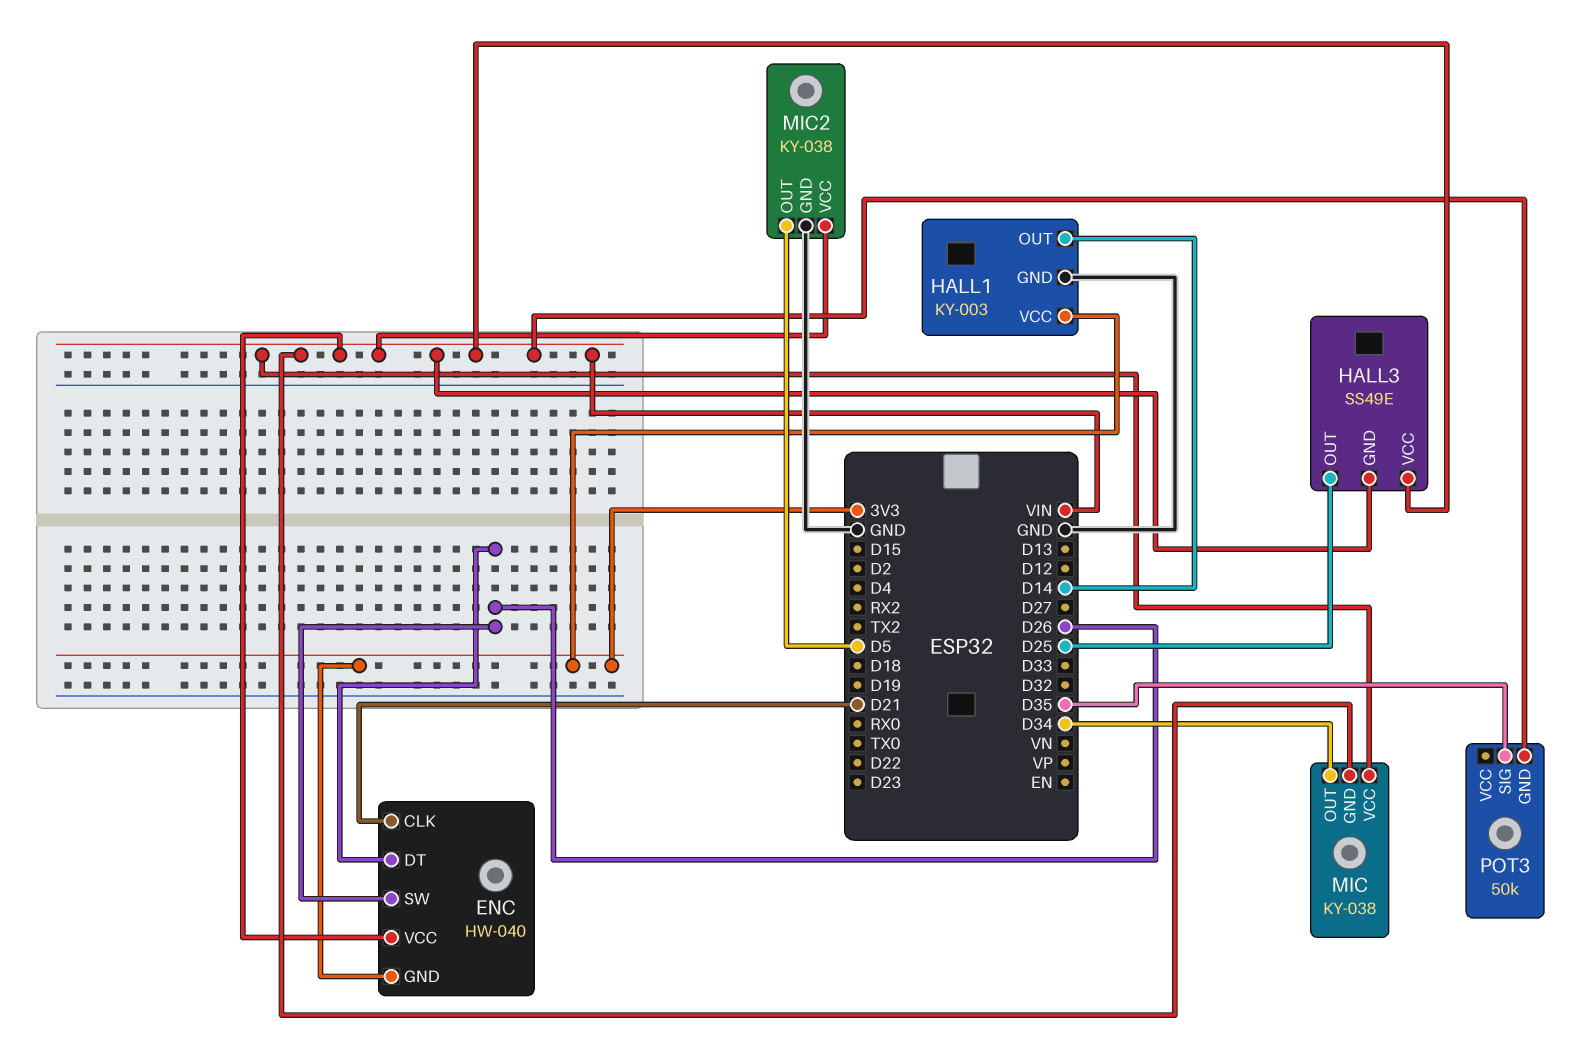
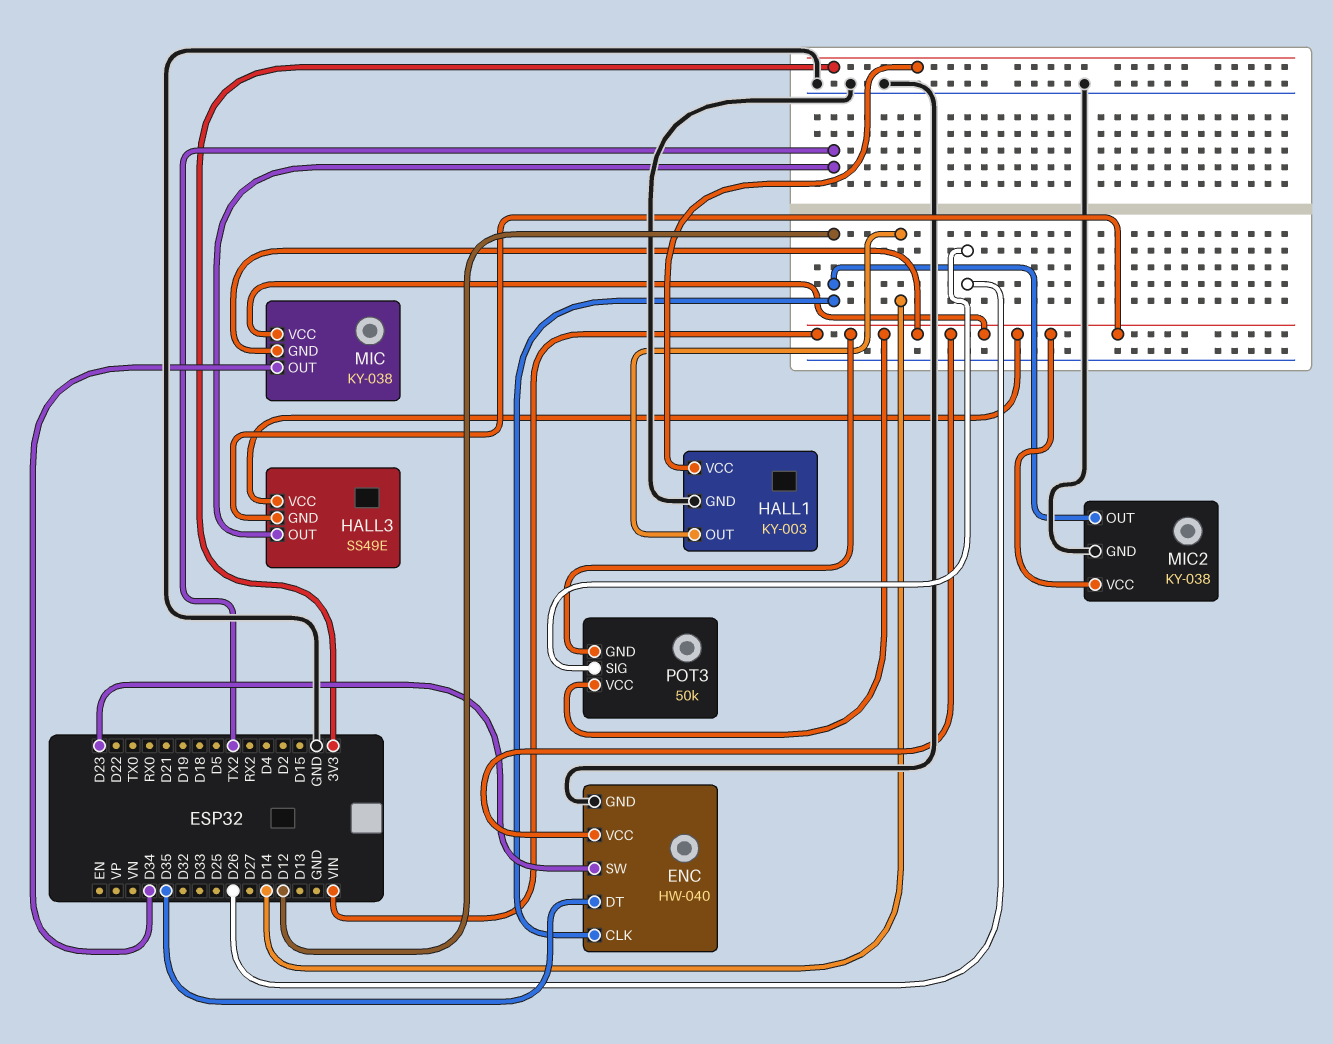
ENC pin CLK: D21 -> D12
ENC pin DT: D26 -> D35
ENC pin GND: 3V3 -> GND
ENC pin SW: D26 -> D23
HALL3 pin OUT: D25 -> TX2
MIC2 pin OUT: D5 -> D12
POT3 pin SIG: D35 -> D26
POT3 pin VCC: none -> VIN

